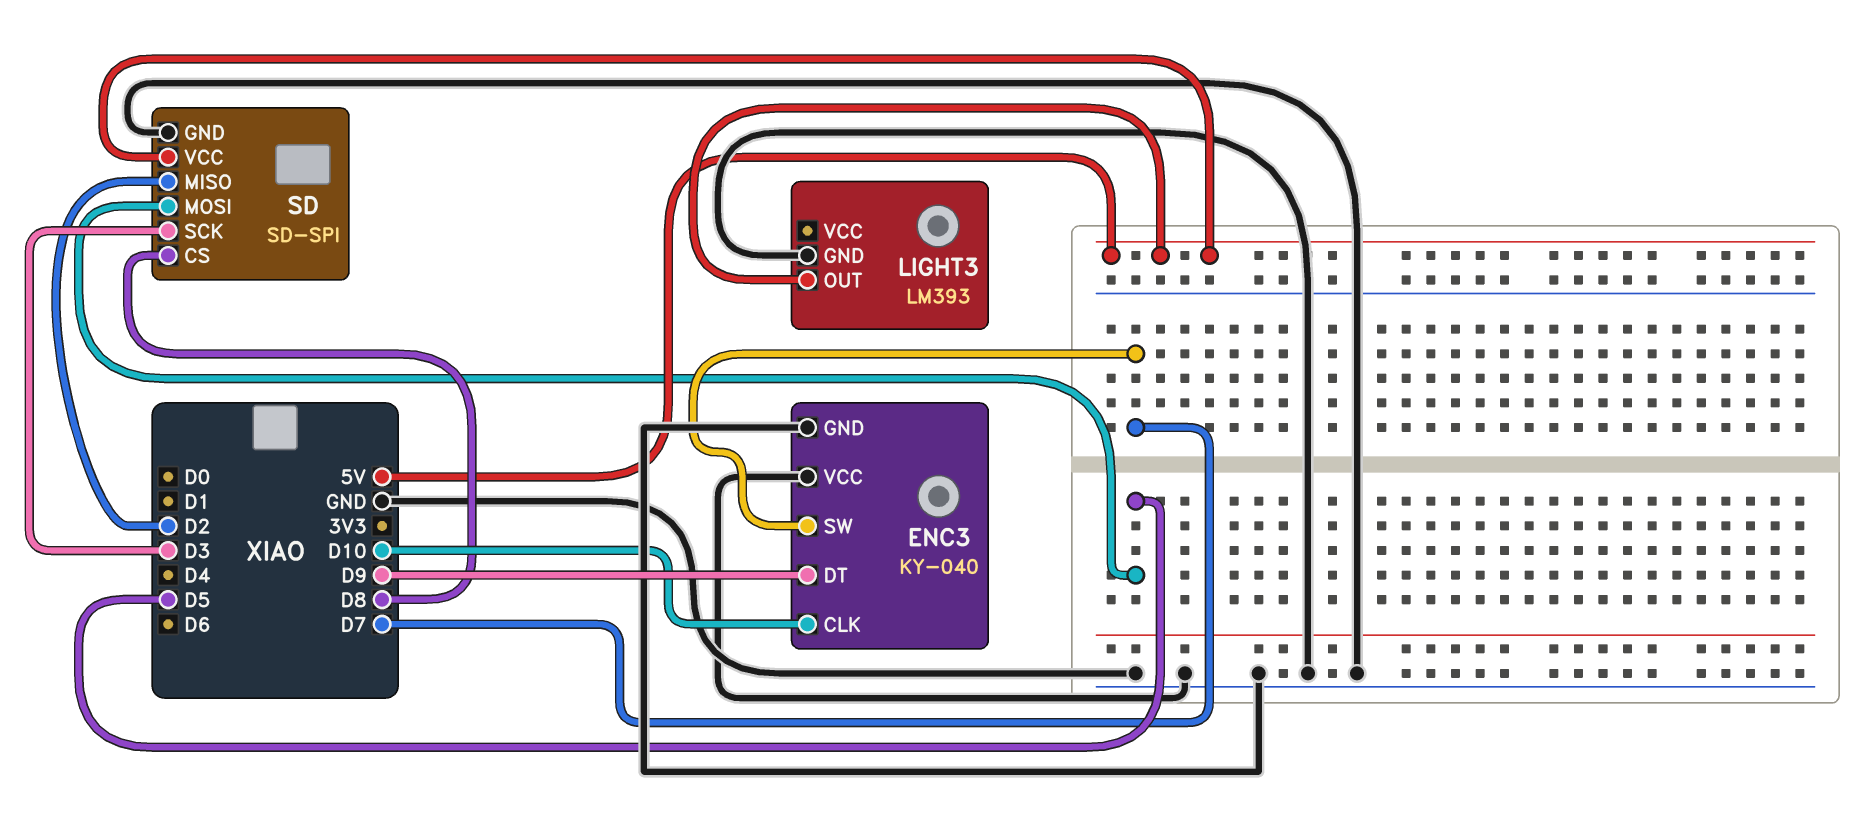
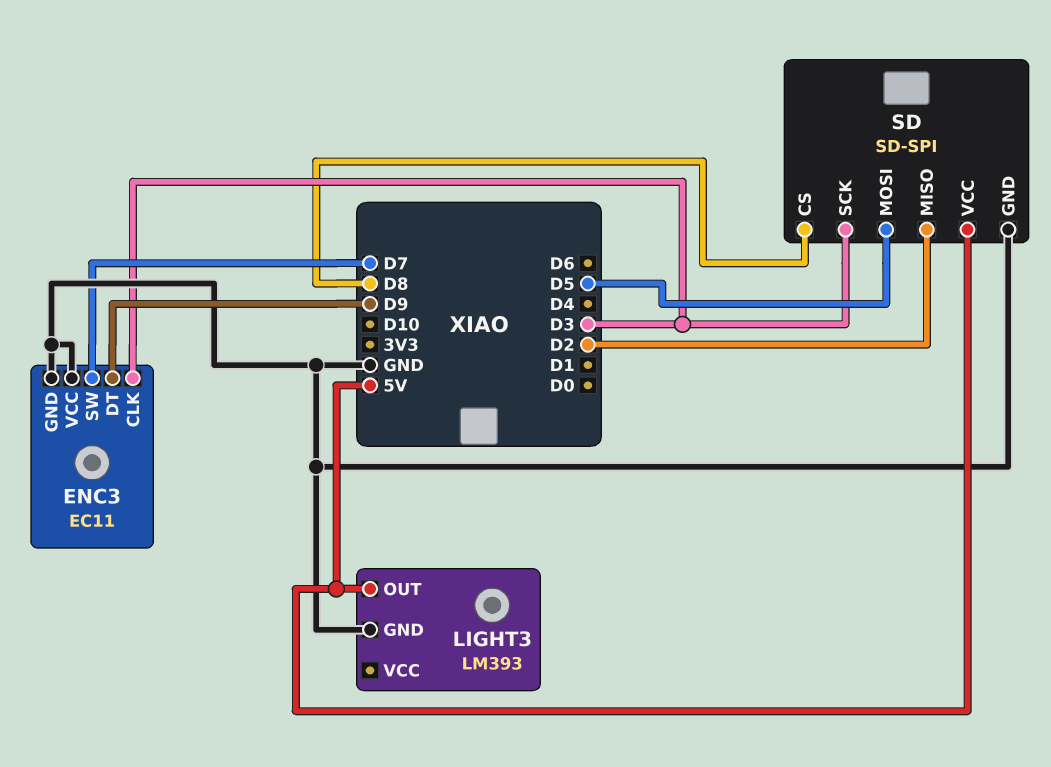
ENC3: KY-040 -> EC11
ENC3 pin CLK: D10 -> D3

